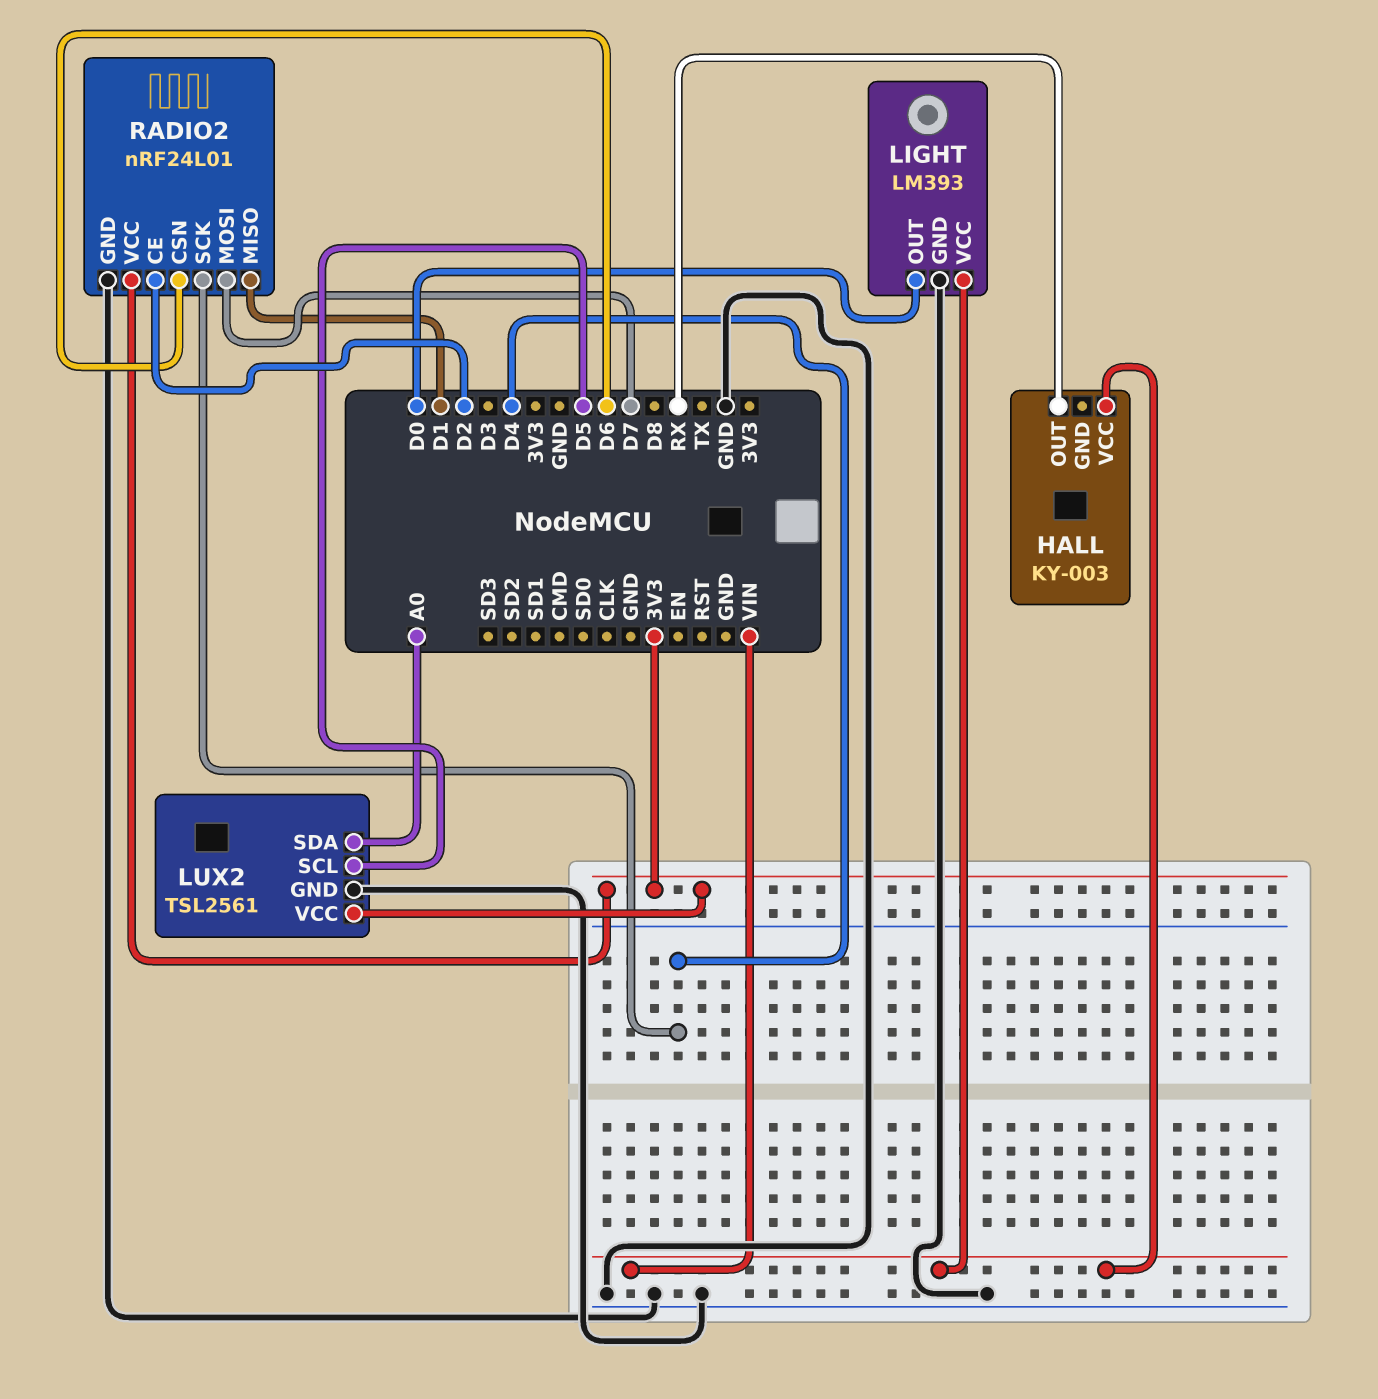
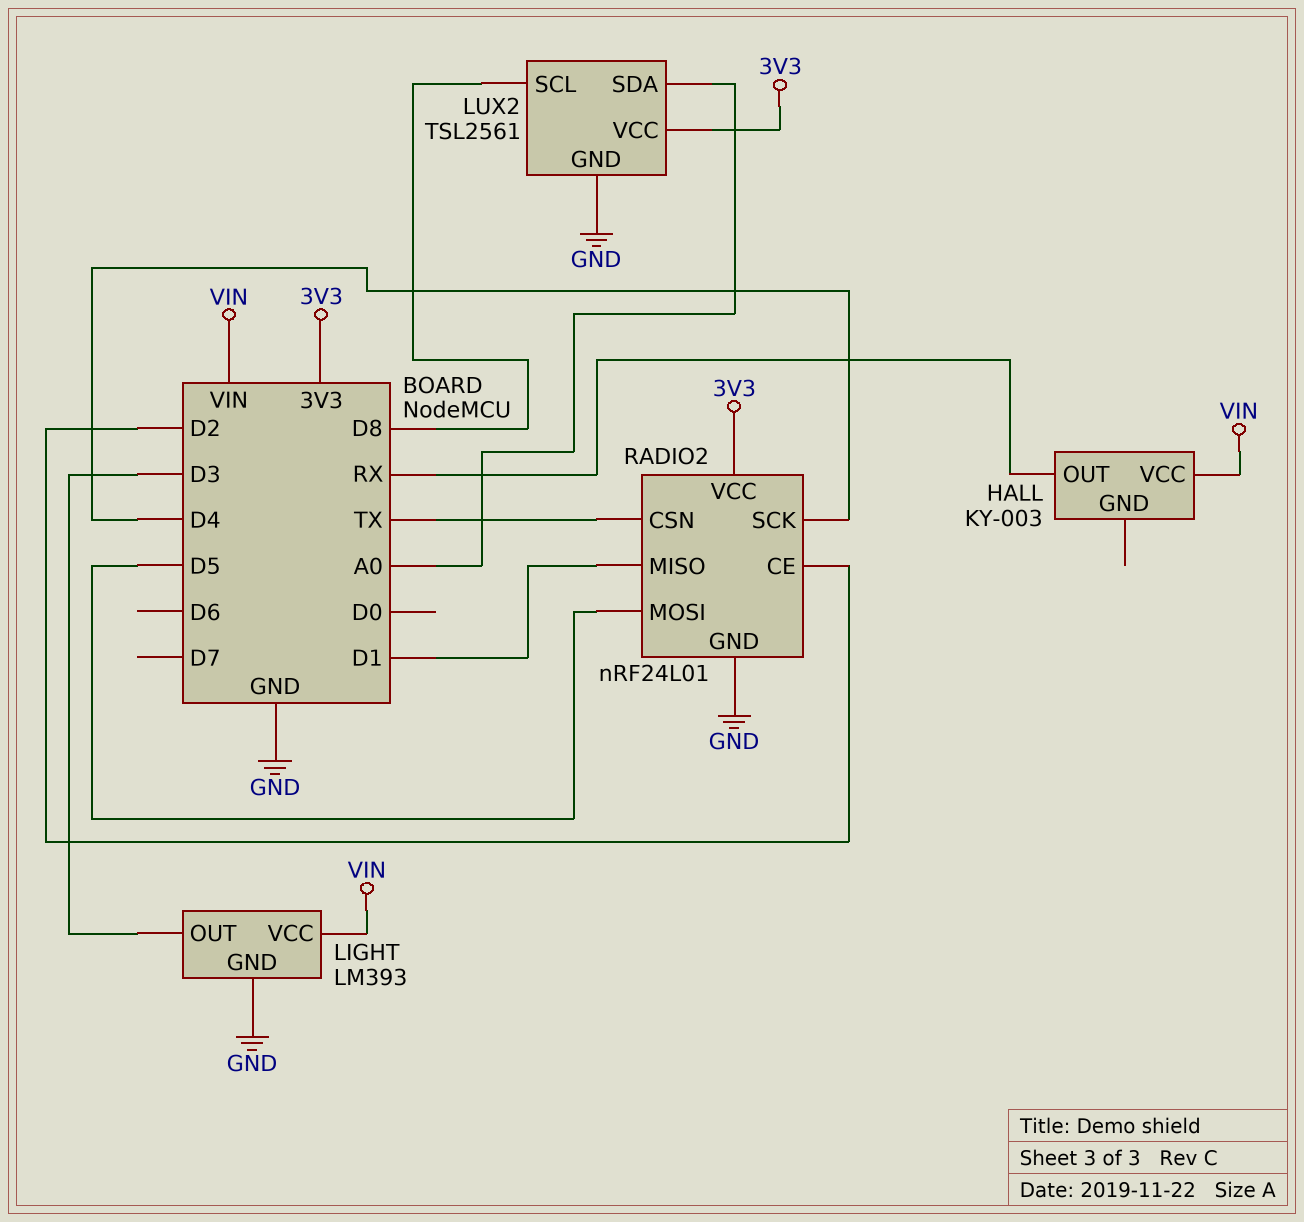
LIGHT pin OUT: D0 -> D3
LUX2 pin SCL: D5 -> D8
RADIO2 pin CSN: D6 -> TX
RADIO2 pin MOSI: D7 -> D5

